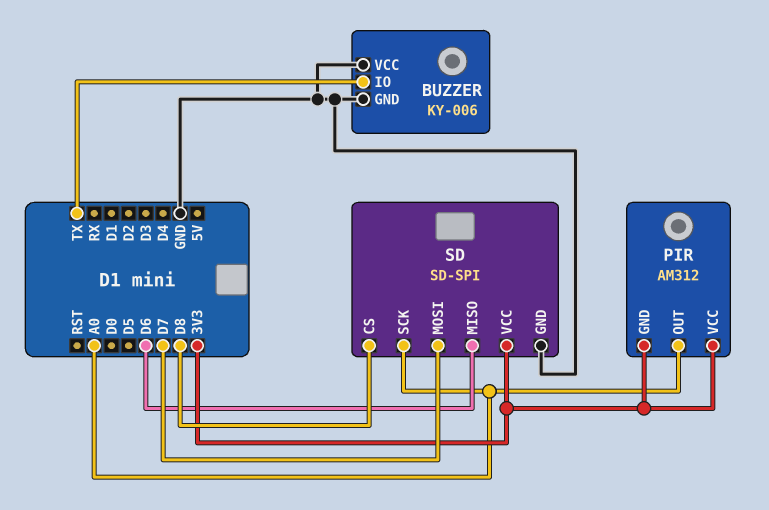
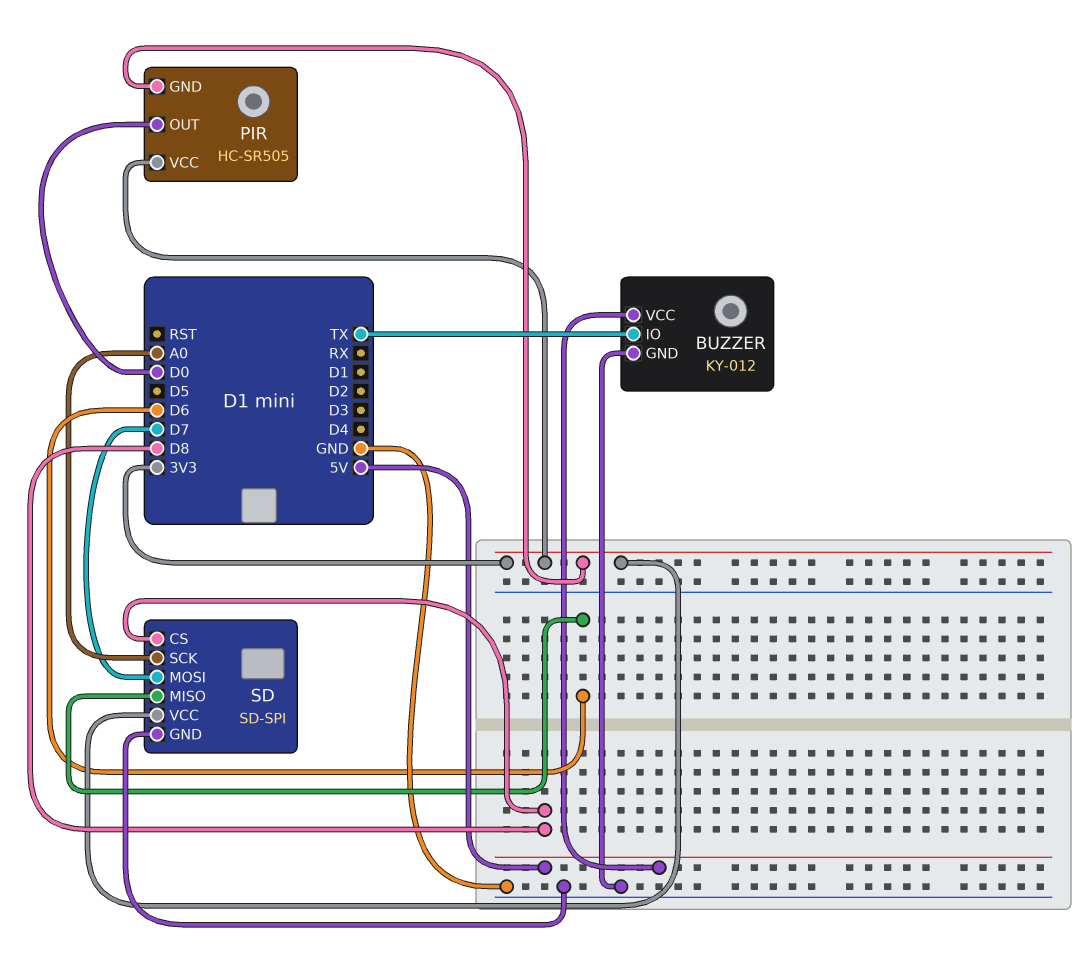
BUZZER: KY-006 -> KY-012
BUZZER pin VCC: GND -> 5V
PIR: AM312 -> HC-SR505
PIR pin OUT: A0 -> D0

